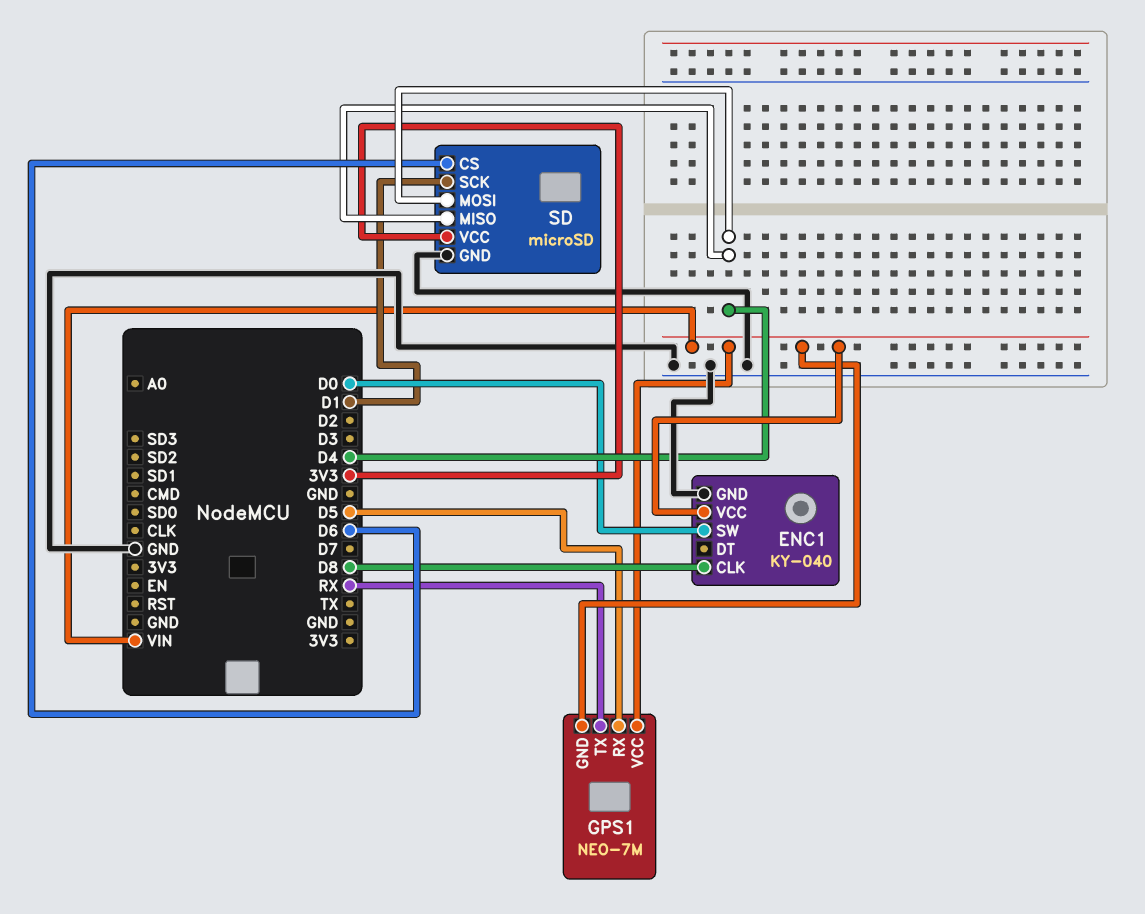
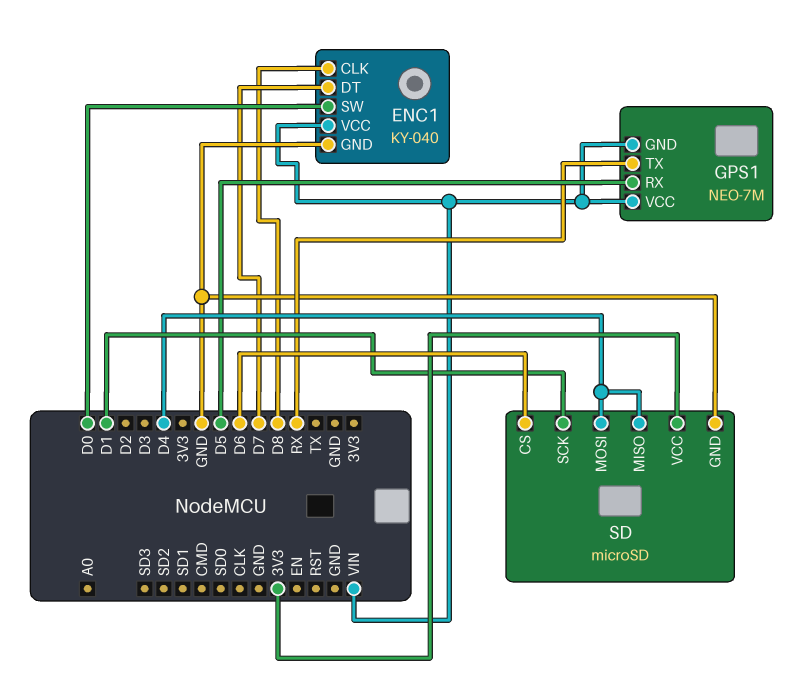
ENC1 pin DT: none -> D7

